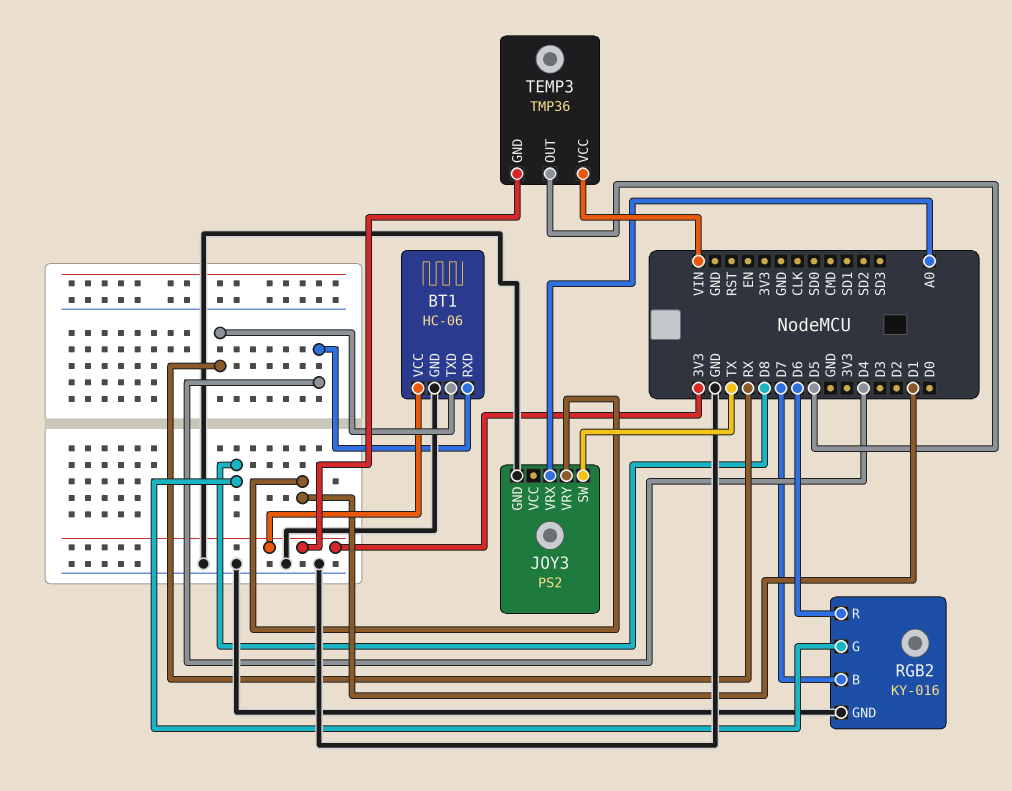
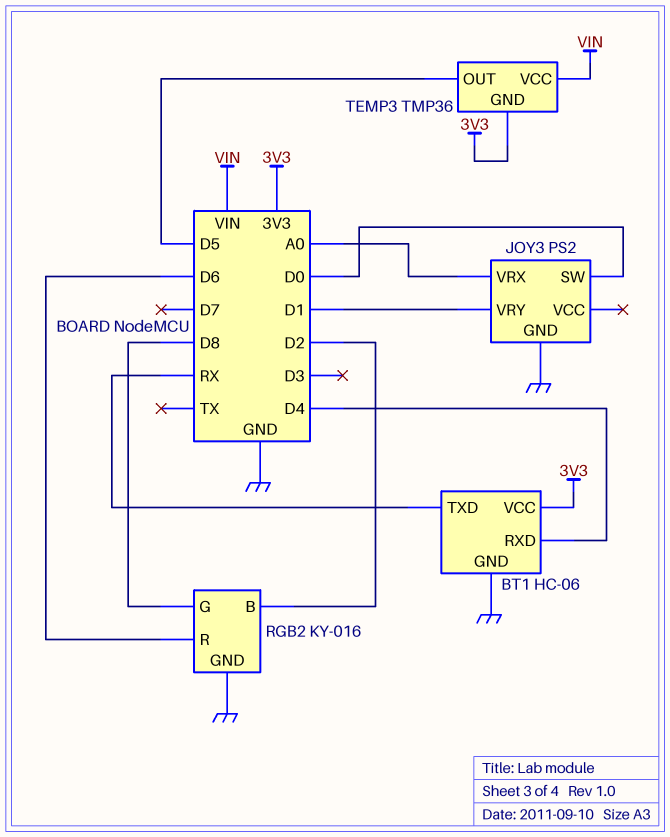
JOY3 pin SW: TX -> D0
RGB2 pin B: D7 -> D2

